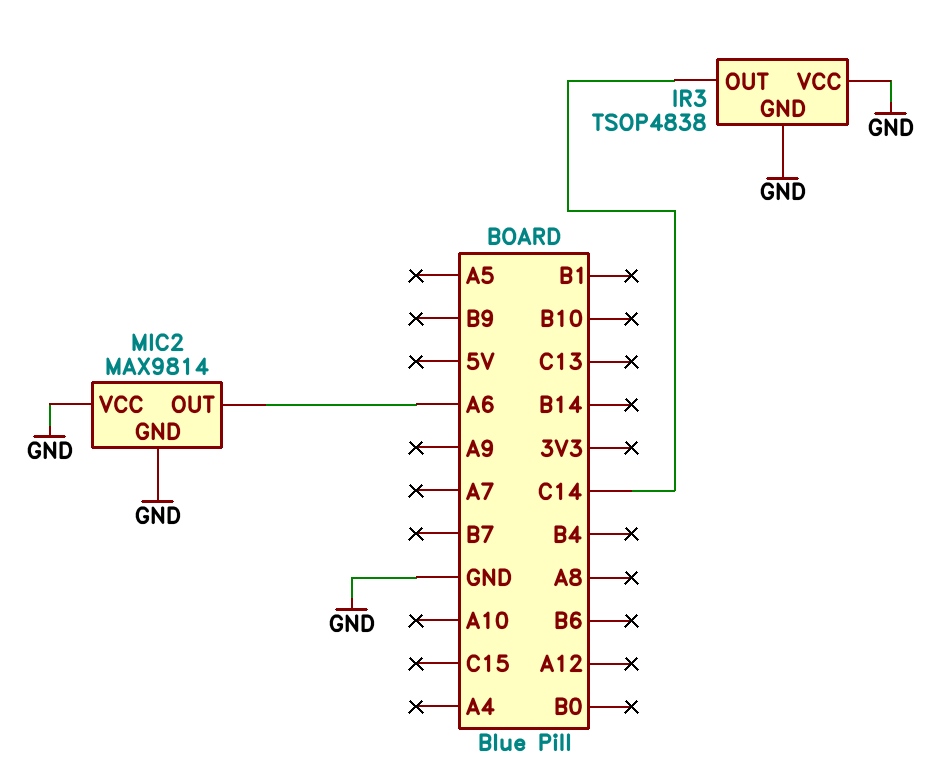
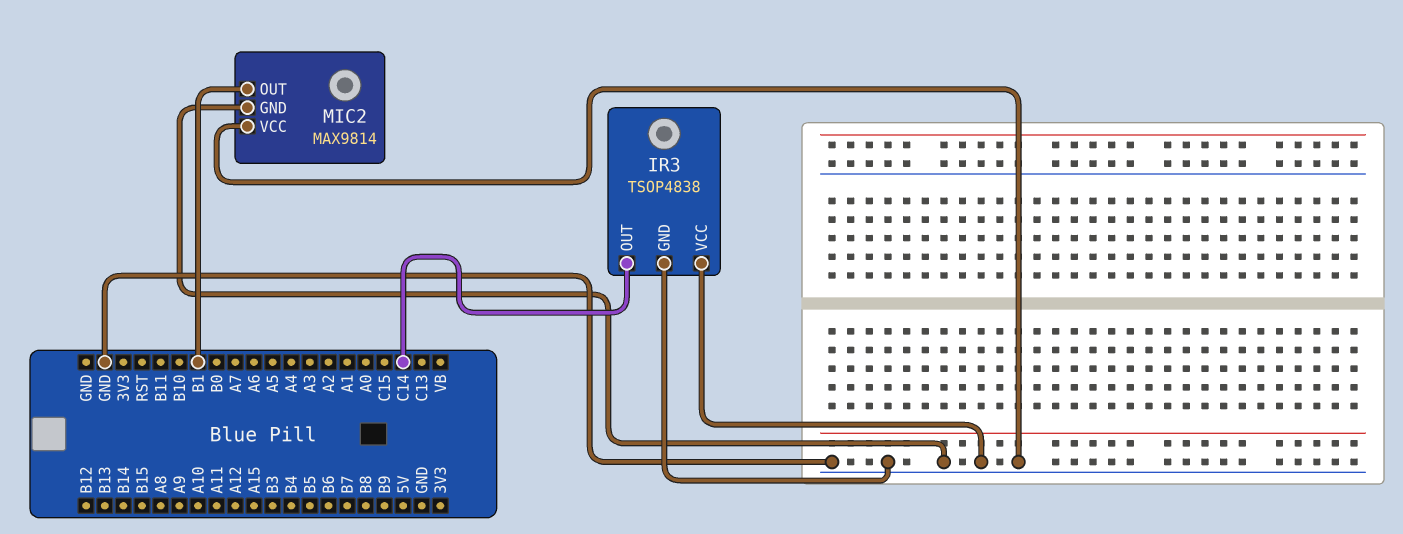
MIC2 pin OUT: A6 -> B1

